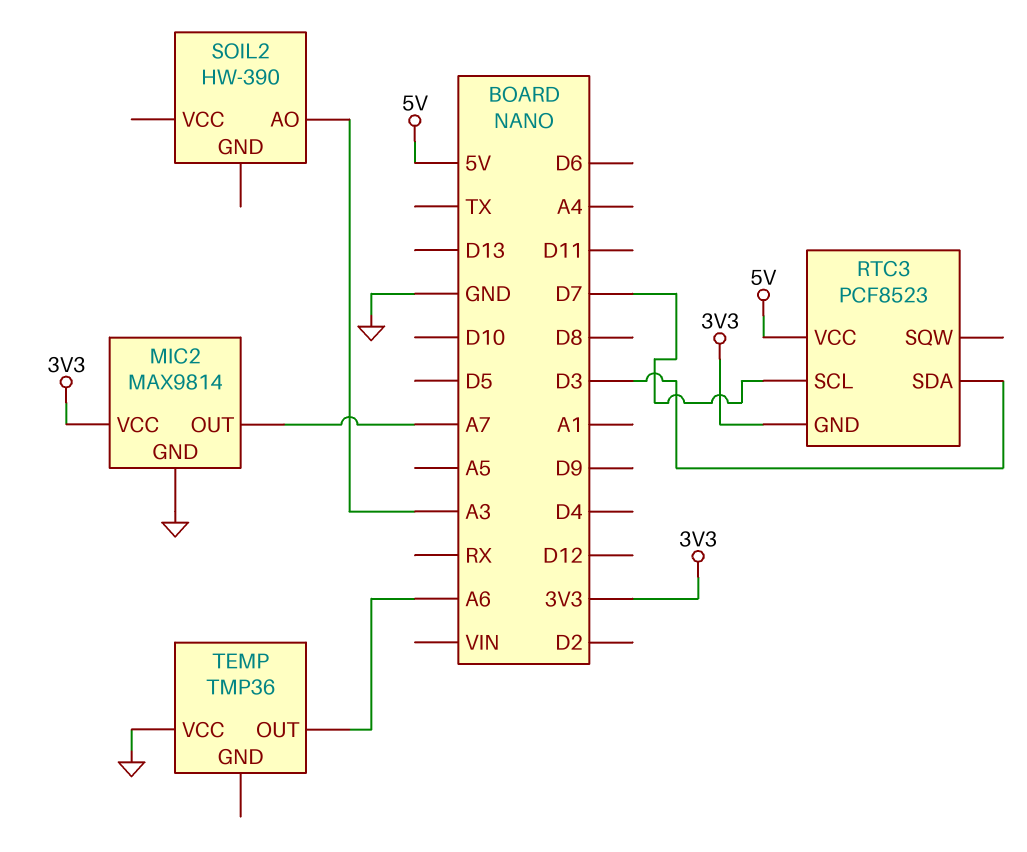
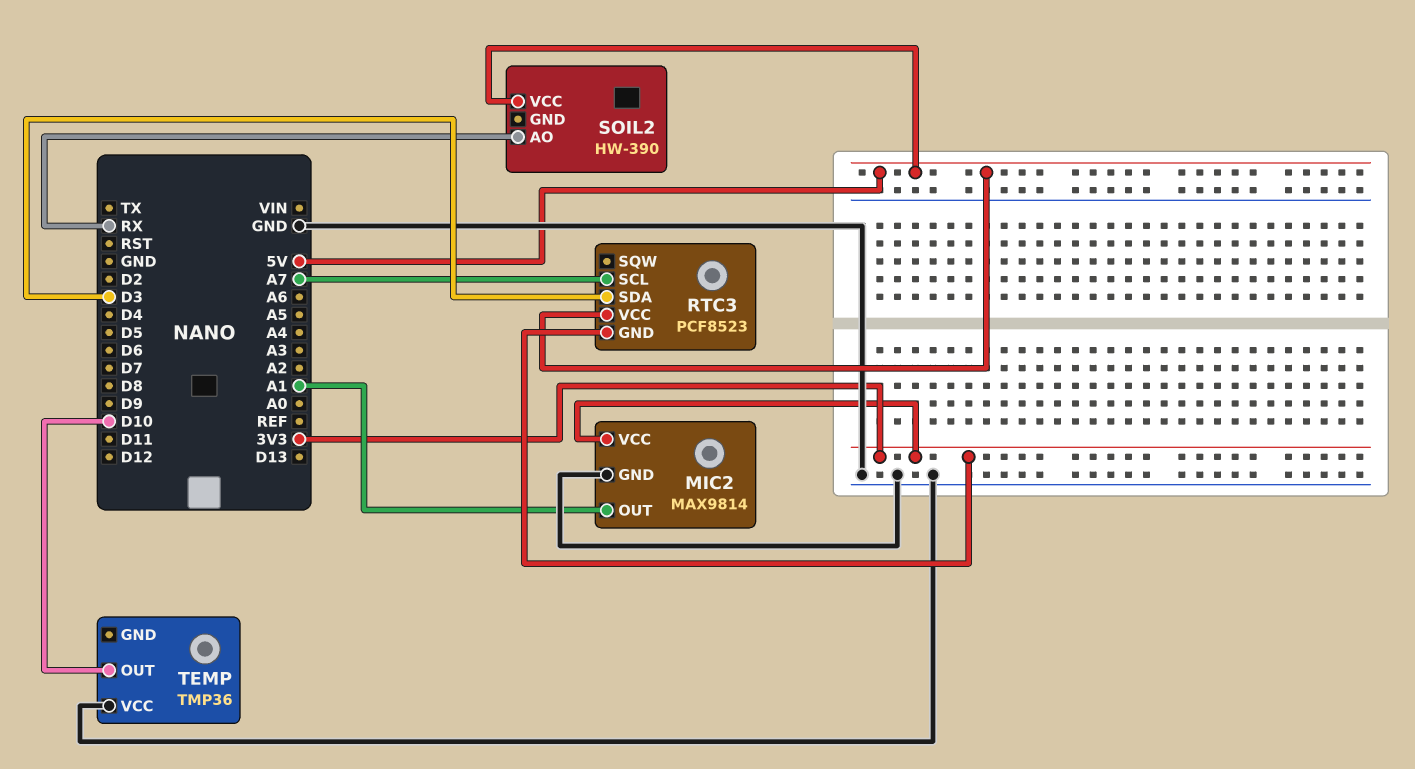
MIC2 pin OUT: A7 -> A1
RTC3 pin SCL: D7 -> A7
SOIL2 pin AO: A3 -> RX
SOIL2 pin VCC: none -> 5V
TEMP pin OUT: A6 -> D10

